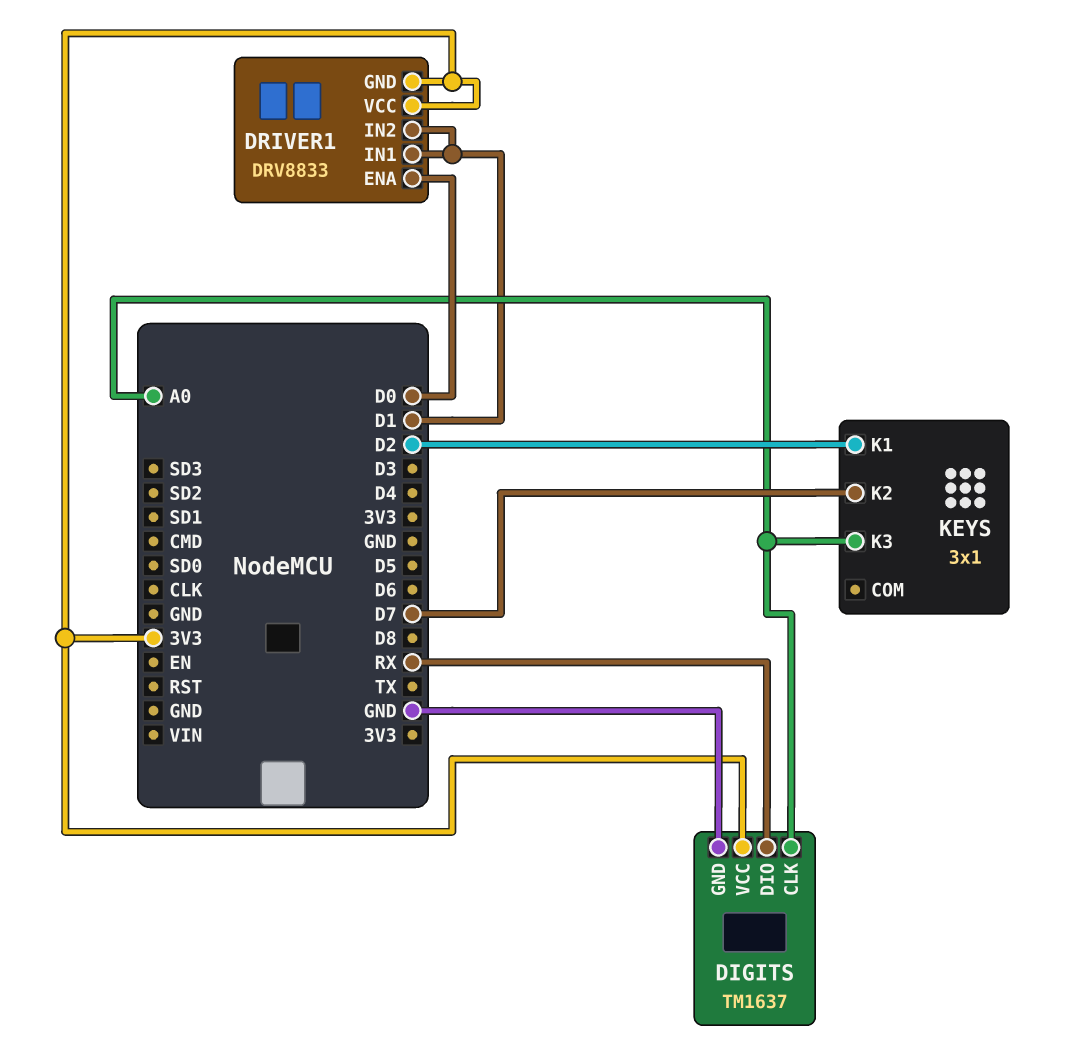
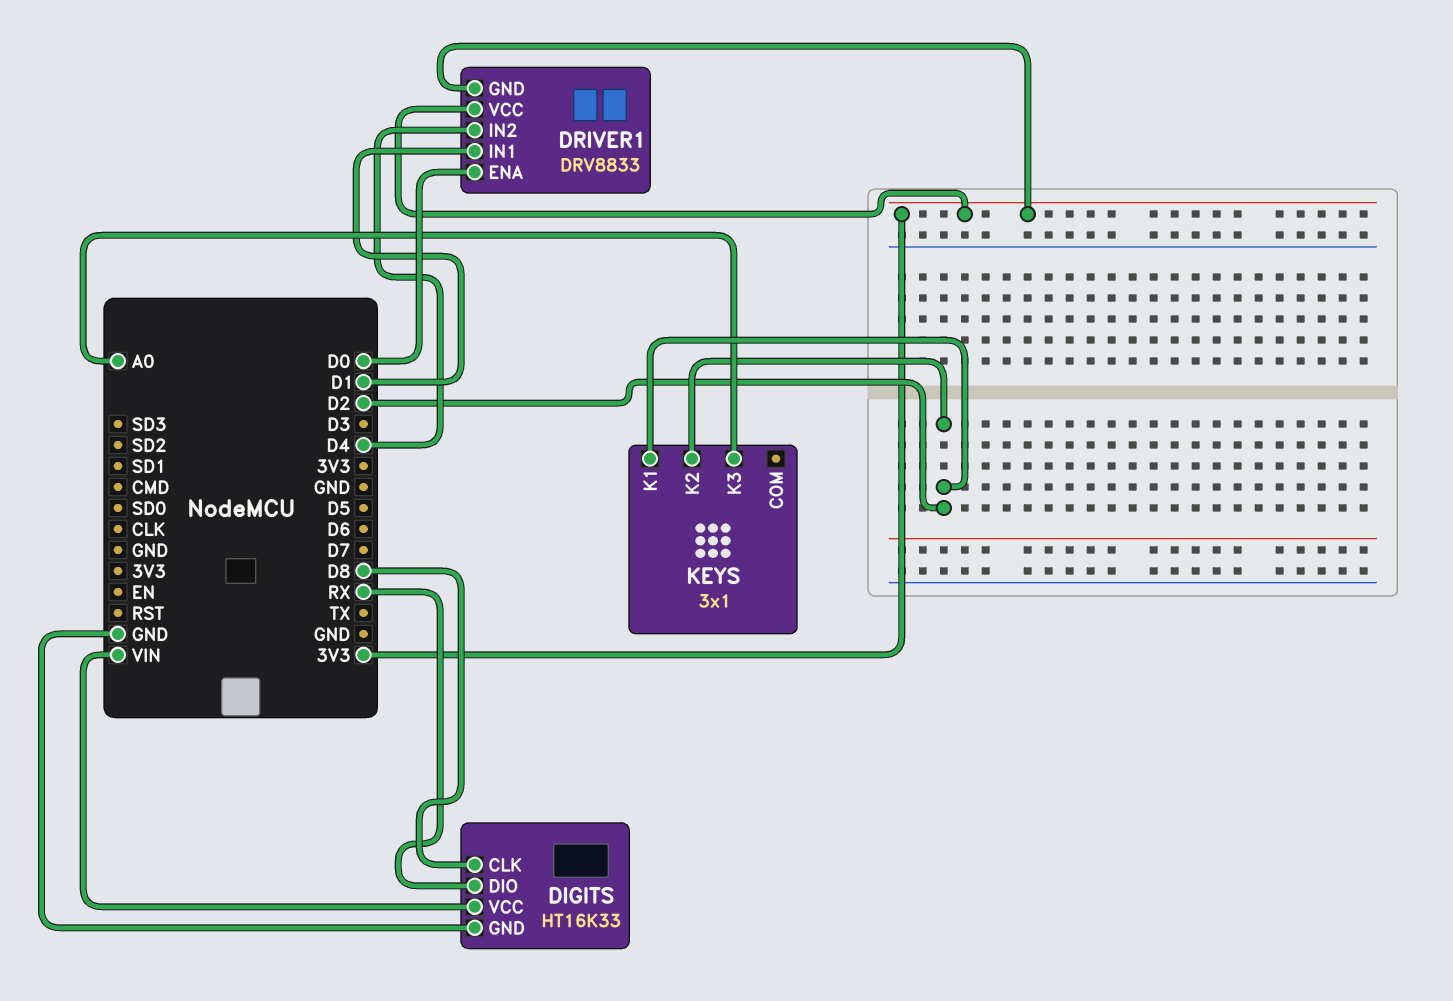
DIGITS: TM1637 -> HT16K33
DIGITS pin CLK: A0 -> D8
DIGITS pin VCC: 3V3 -> VIN
DRIVER1 pin IN2: D1 -> D4
KEYS pin K2: D7 -> D2

